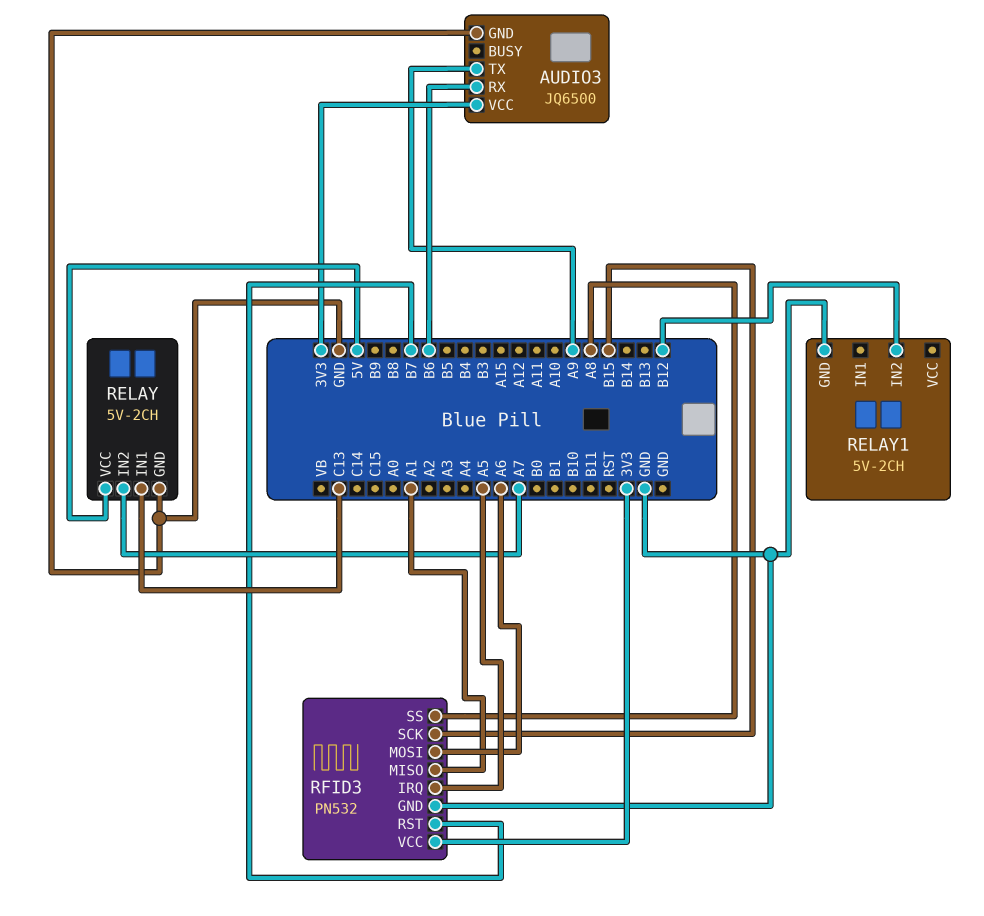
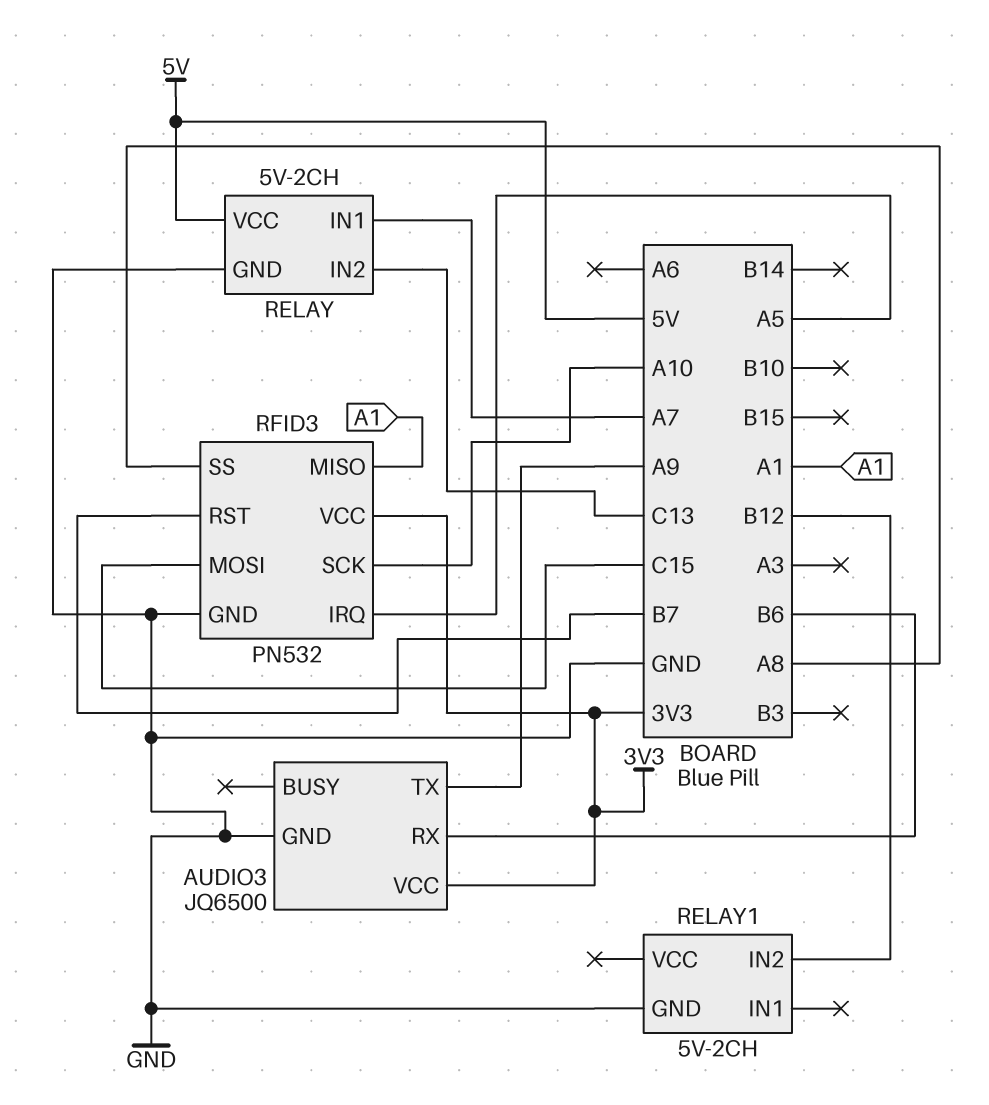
RELAY pin IN1: C13 -> A7
RELAY pin IN2: A7 -> C13
RFID3 pin MOSI: A6 -> C15
RFID3 pin SCK: B15 -> A10

